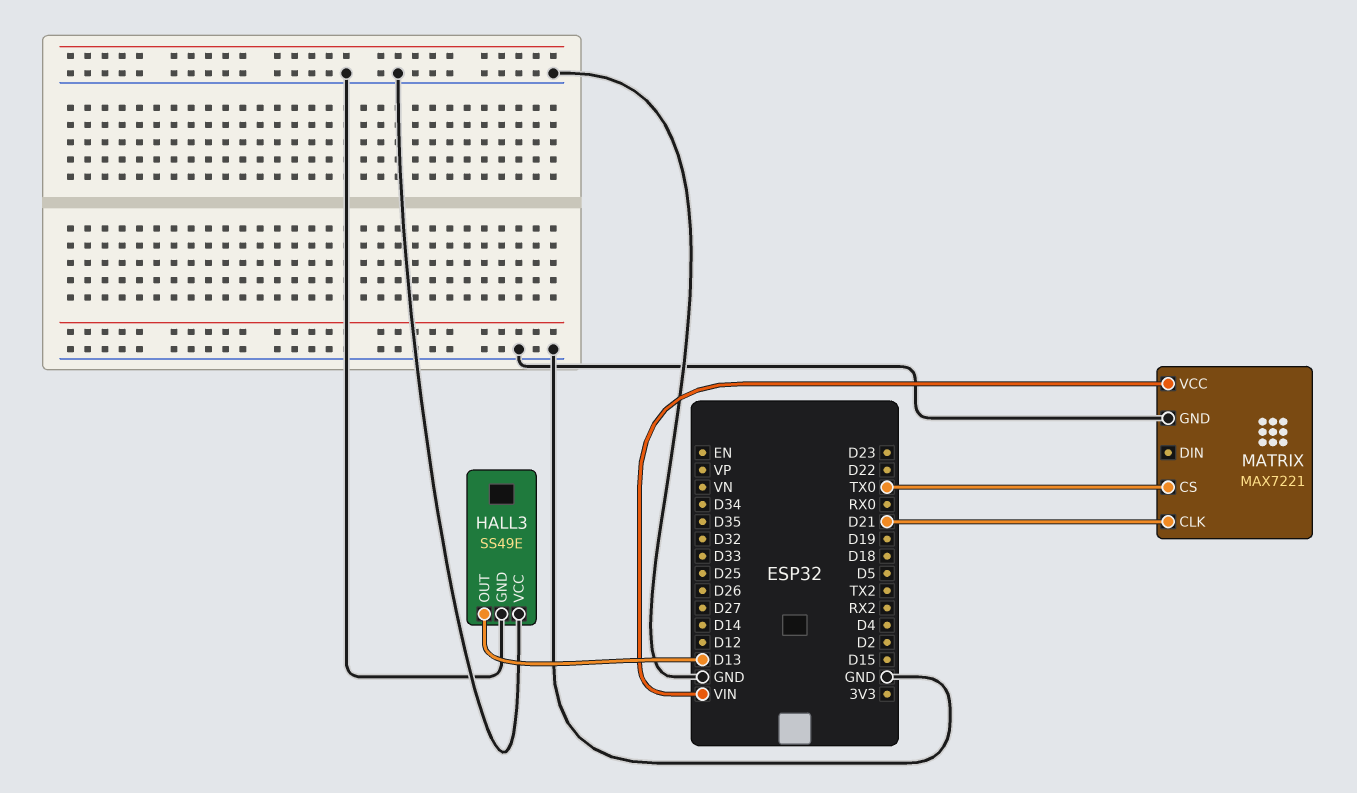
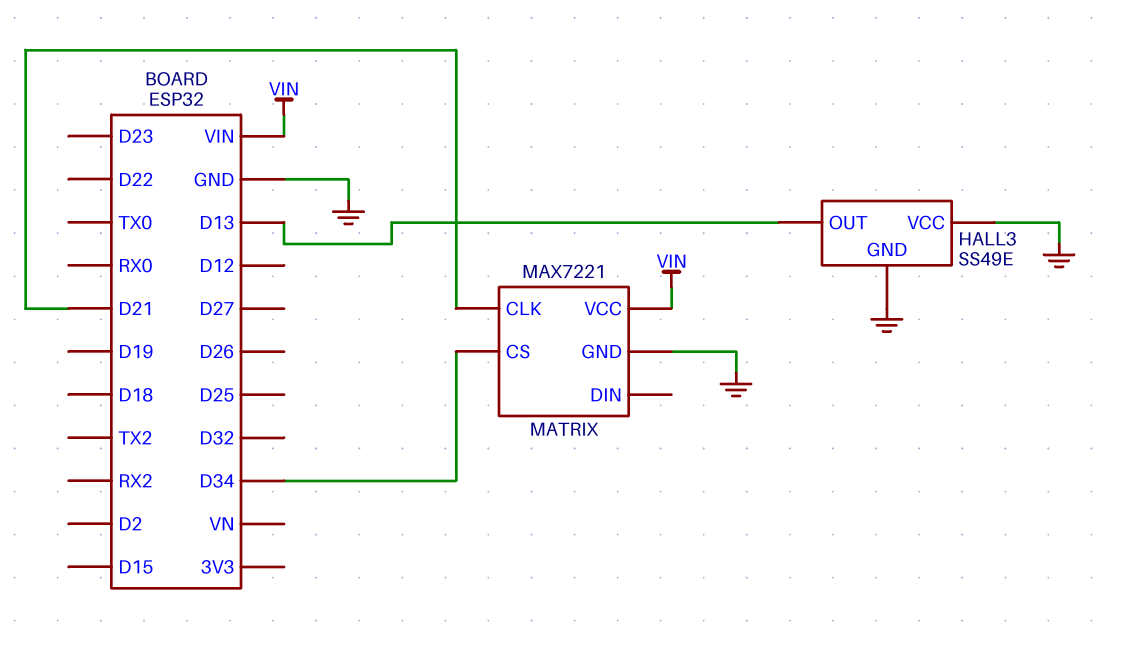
MATRIX pin CS: TX0 -> D34

